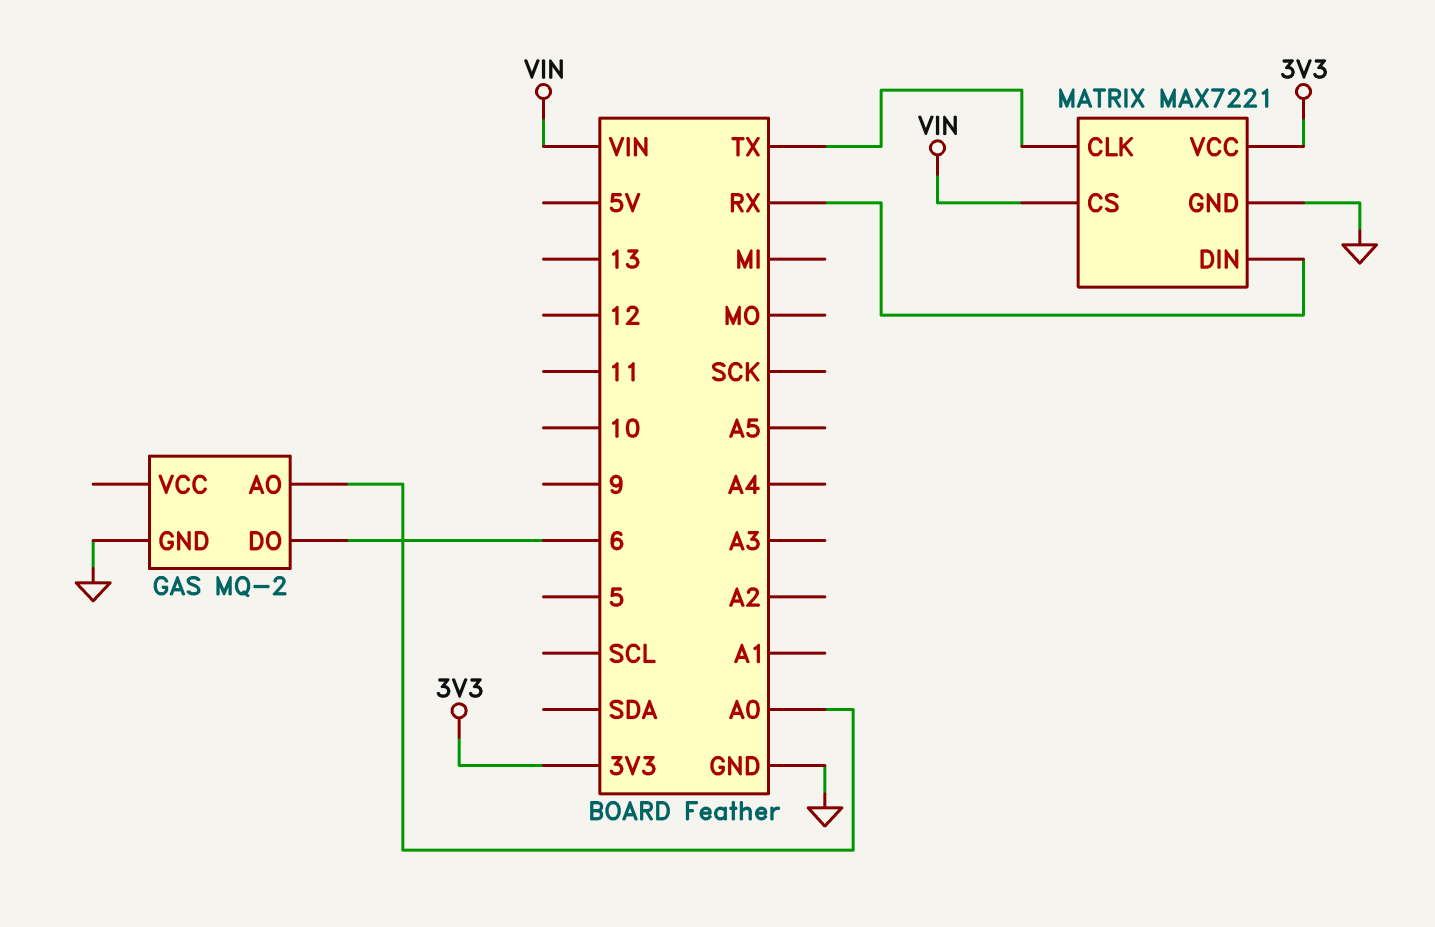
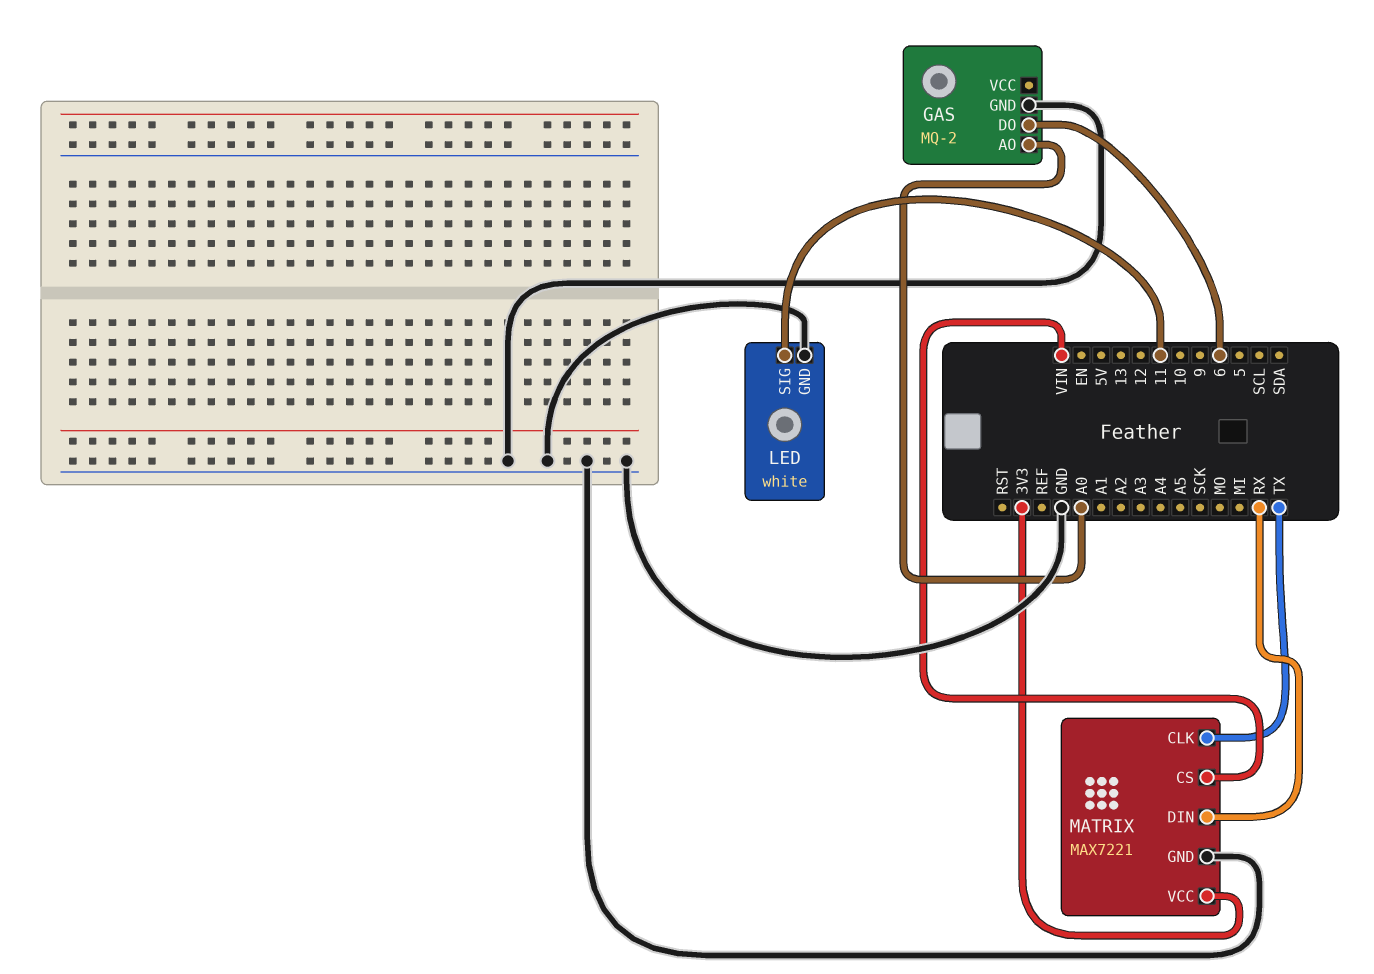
LED: none -> white
LED pin GND: none -> GND
LED pin SIG: none -> 11

